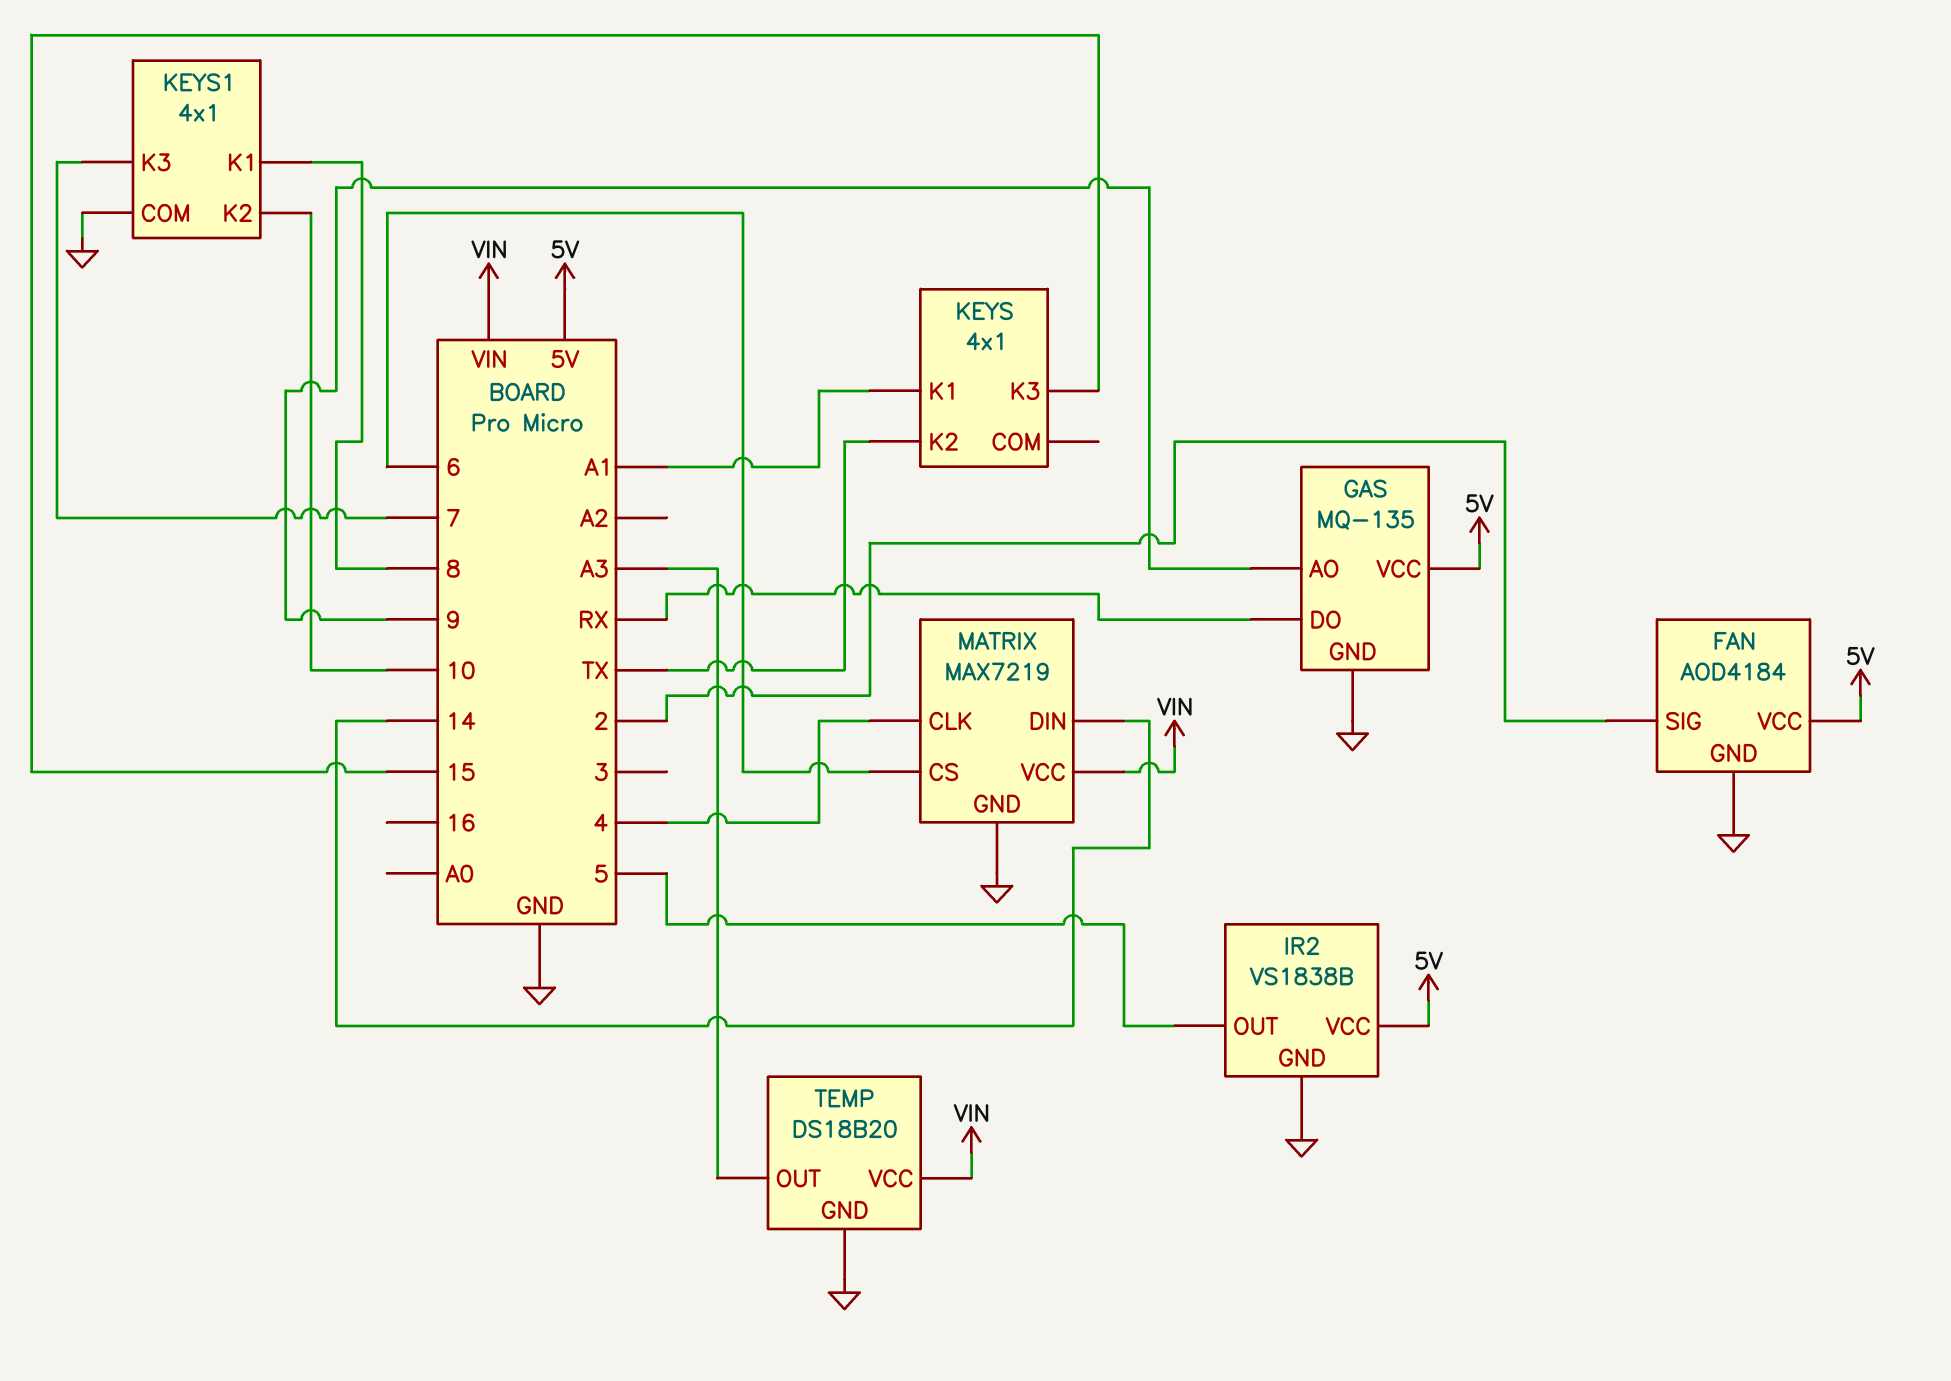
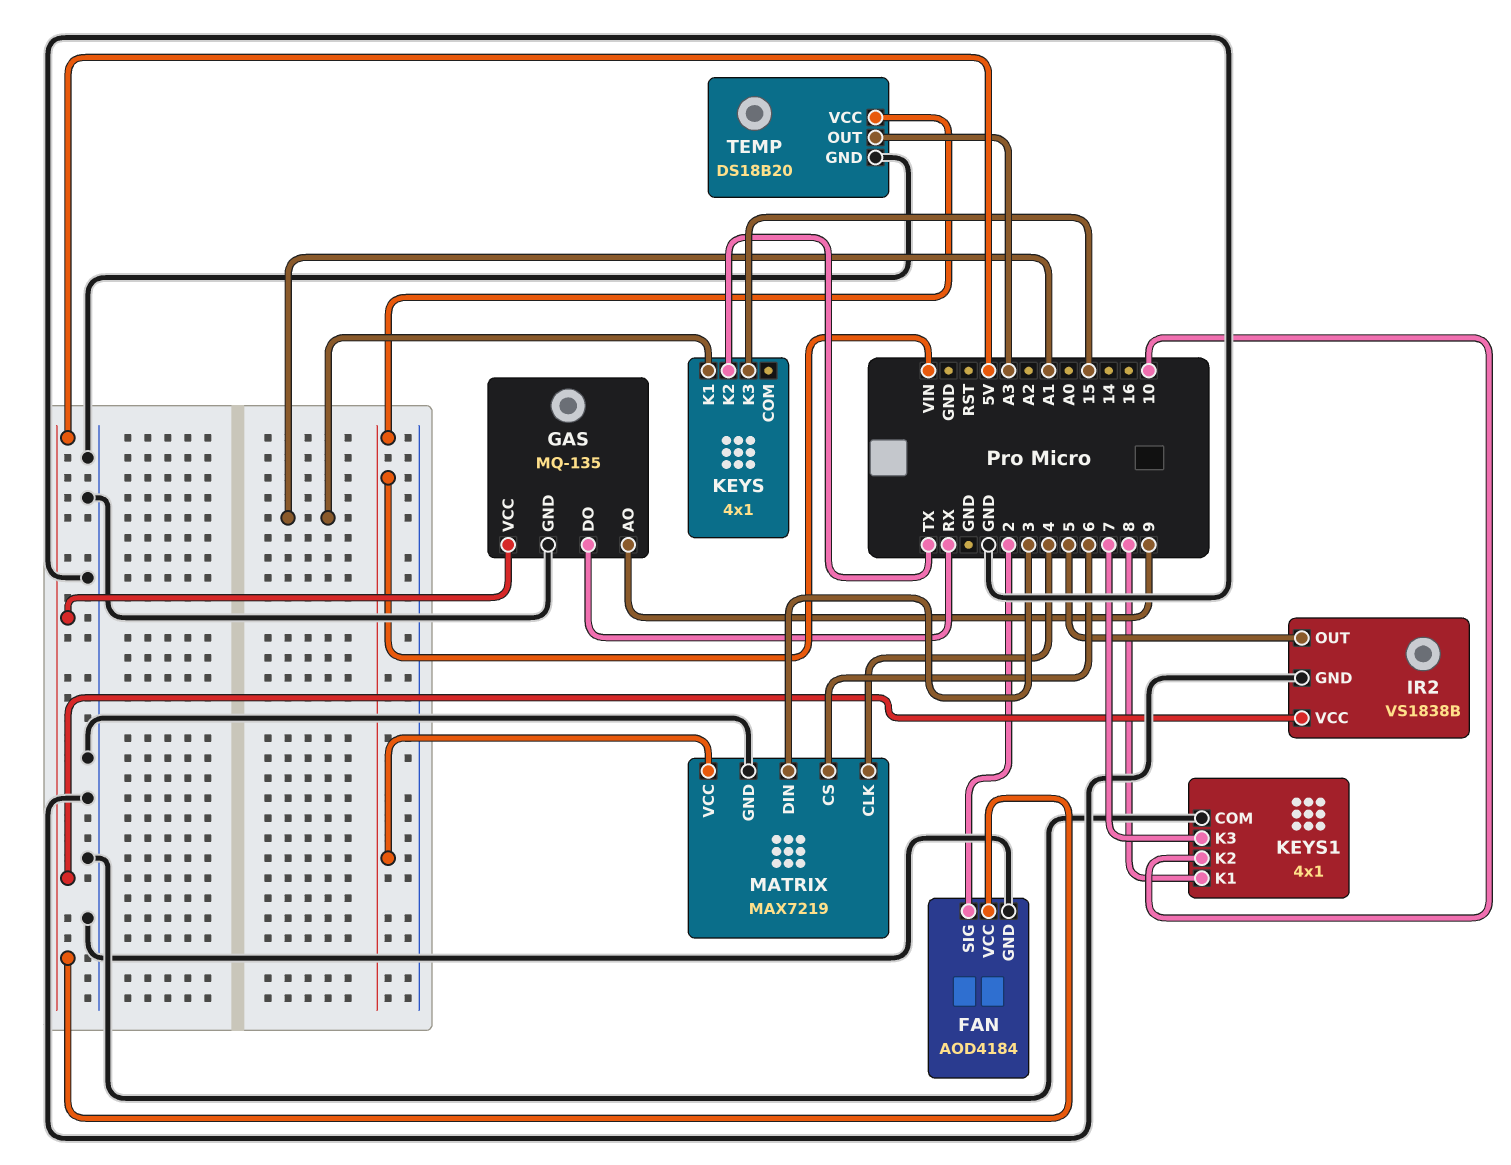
MATRIX pin DIN: 14 -> 3

